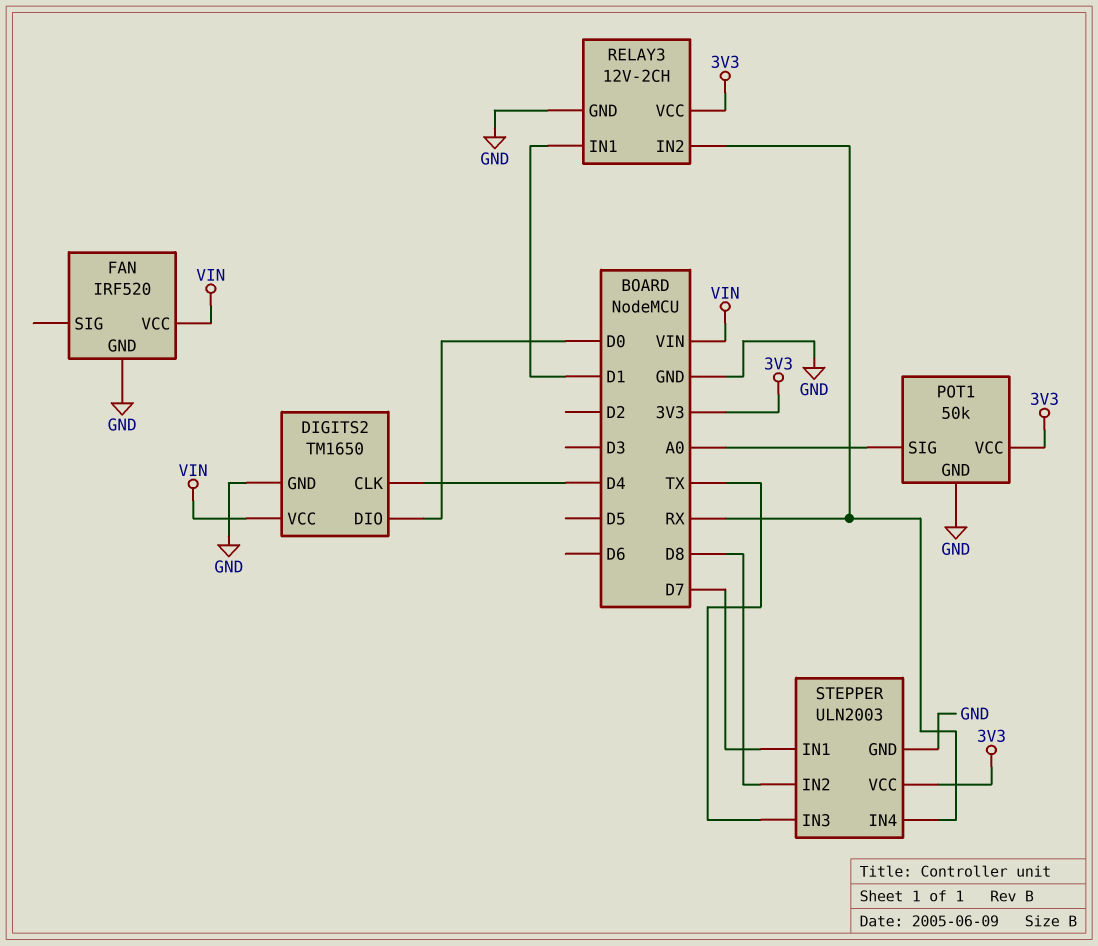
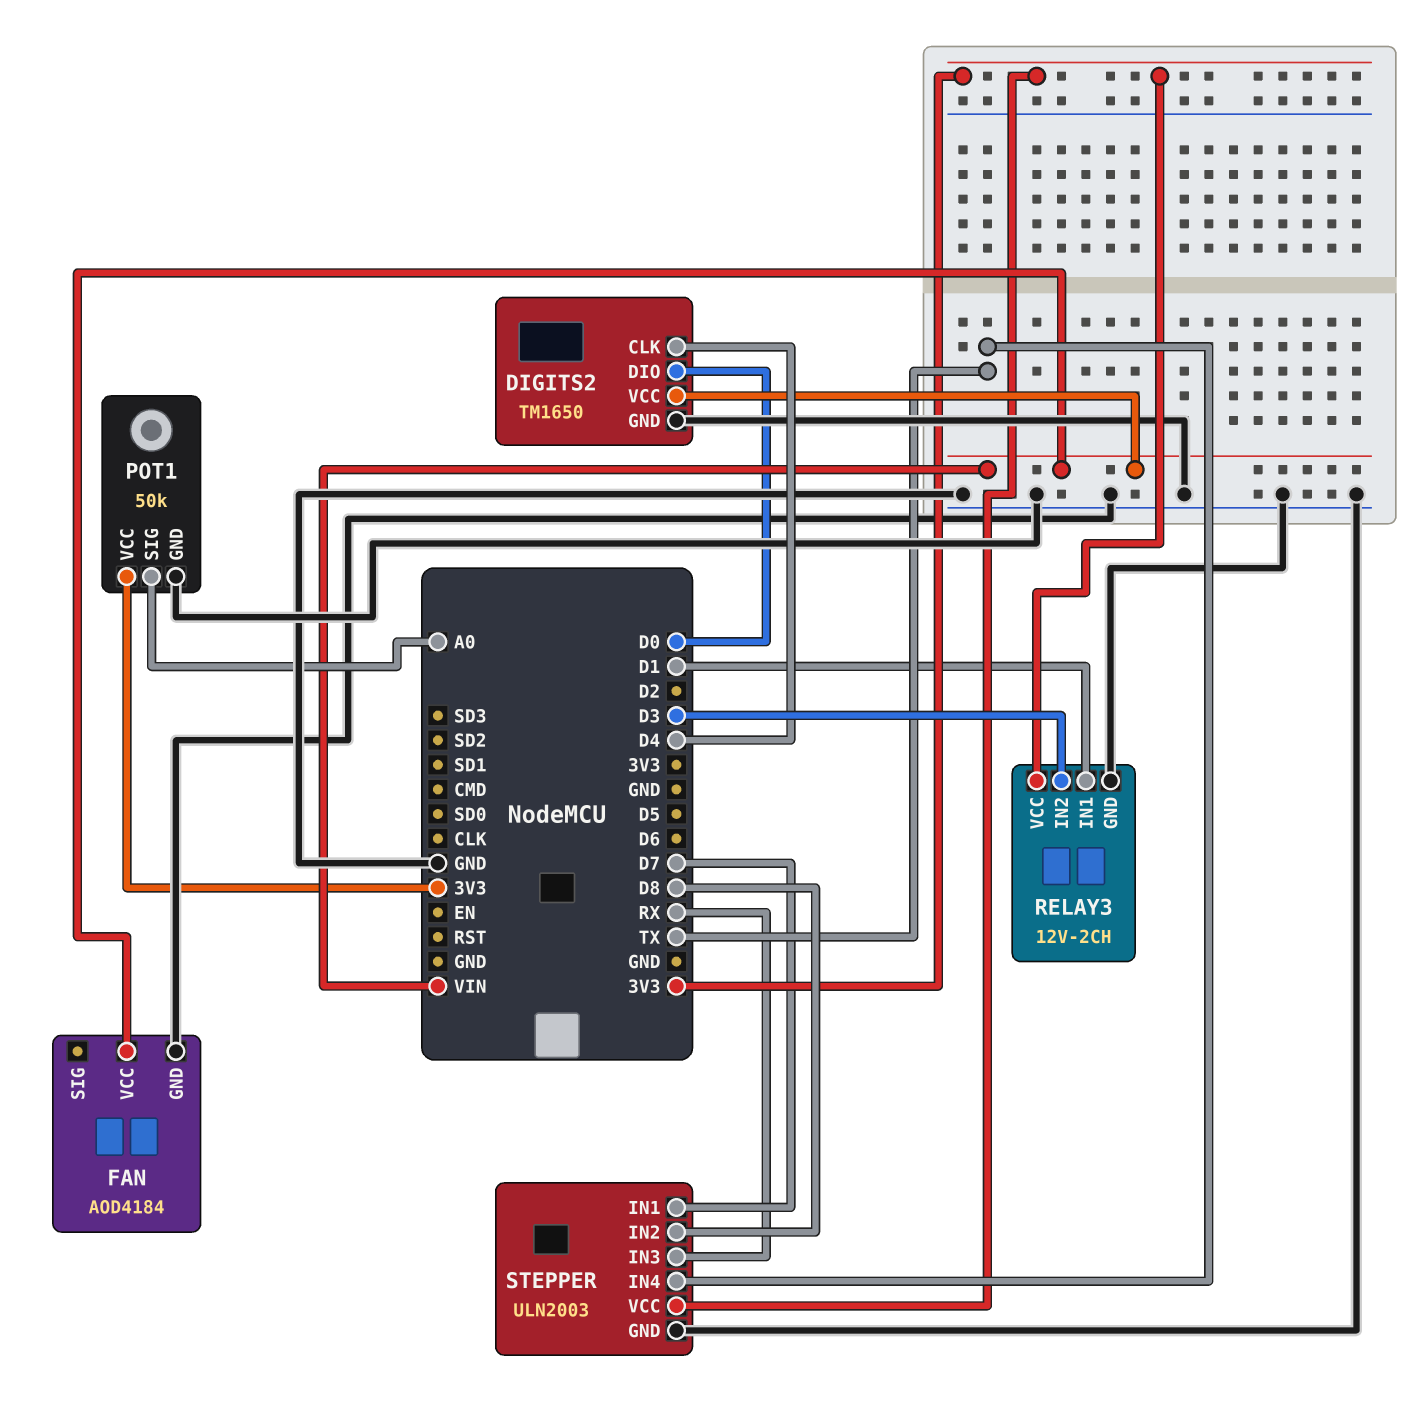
FAN: IRF520 -> AOD4184
RELAY3 pin IN2: RX -> D3
STEPPER pin IN3: TX -> RX
STEPPER pin IN4: RX -> TX

